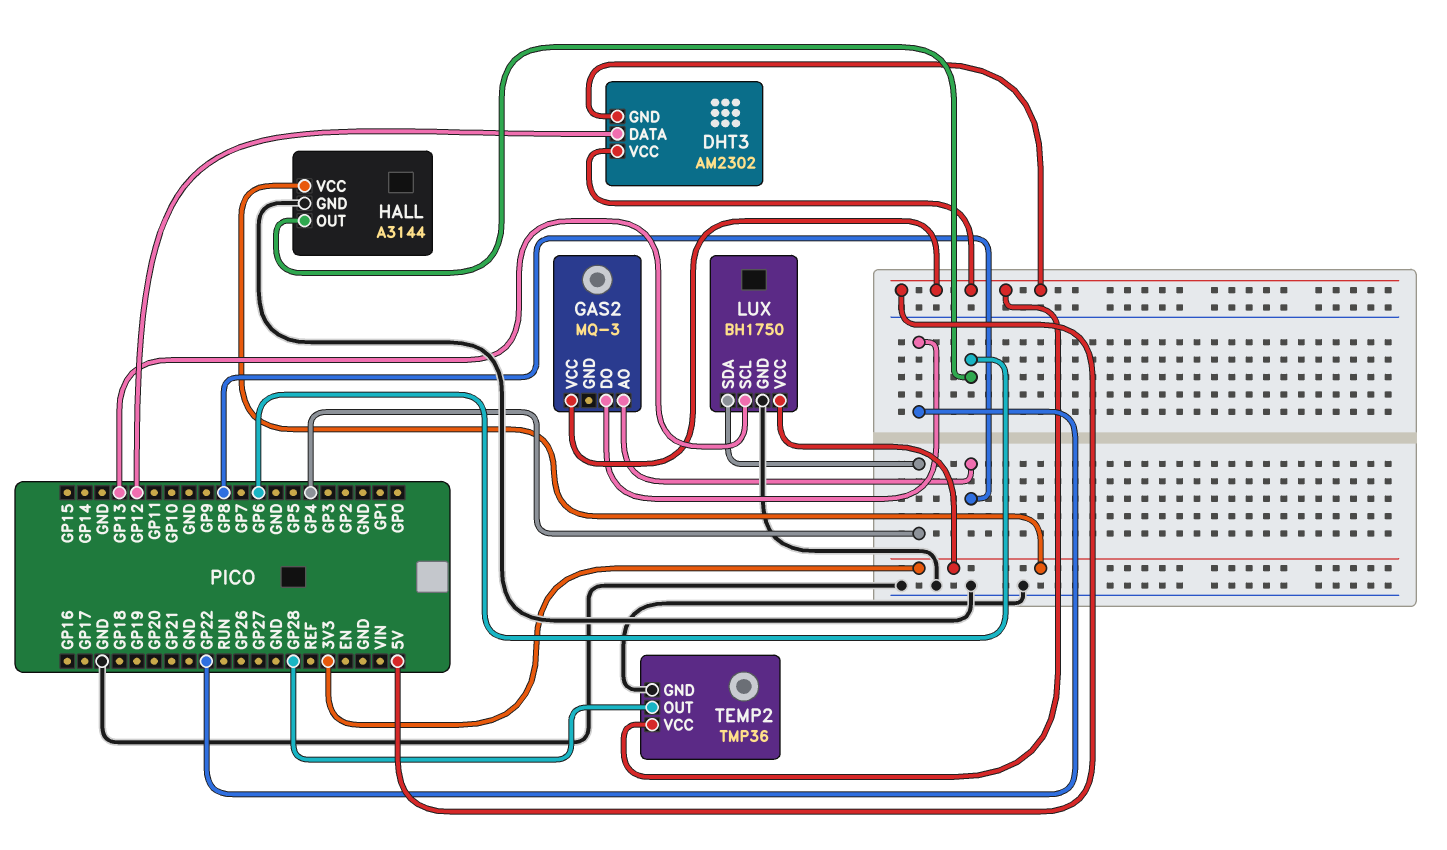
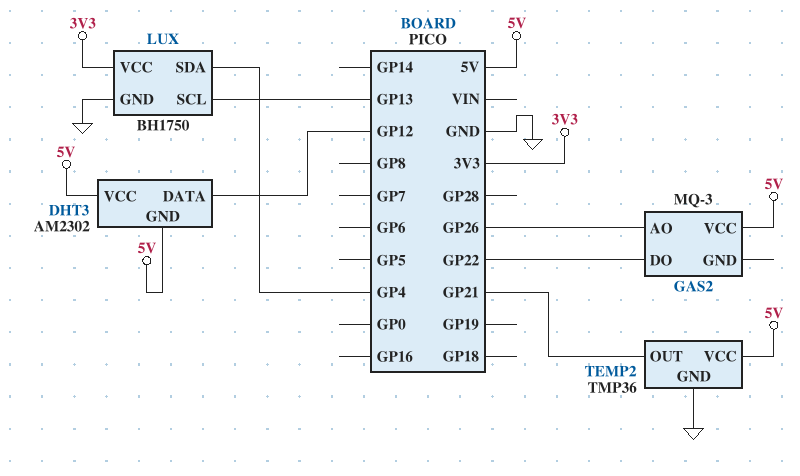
GAS2 pin AO: GP8 -> GP26
HALL: A3144 -> none
HALL pin GND: GND -> none
HALL pin OUT: GP6 -> none
HALL pin VCC: 3V3 -> none
TEMP2 pin OUT: GP28 -> GP21

